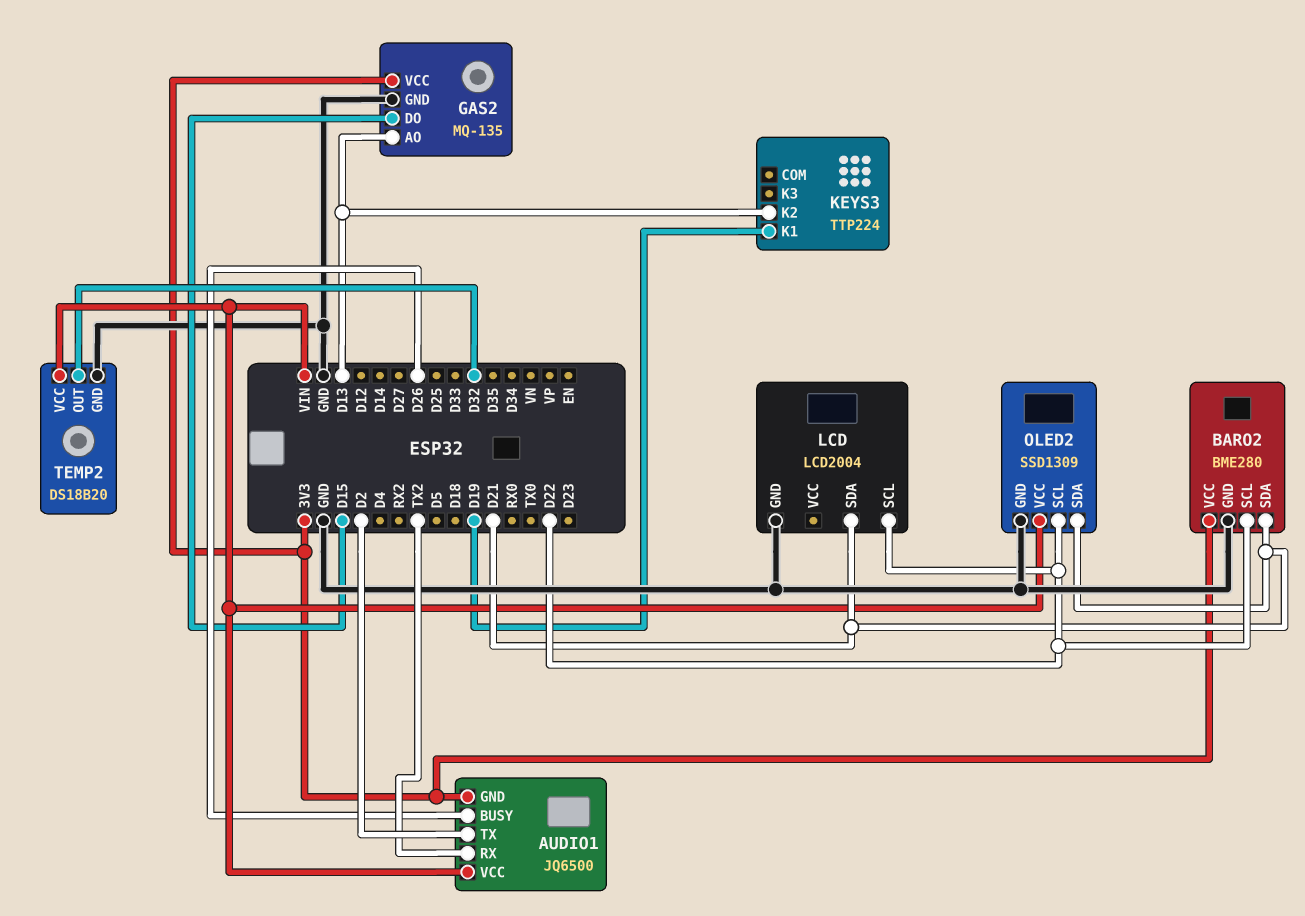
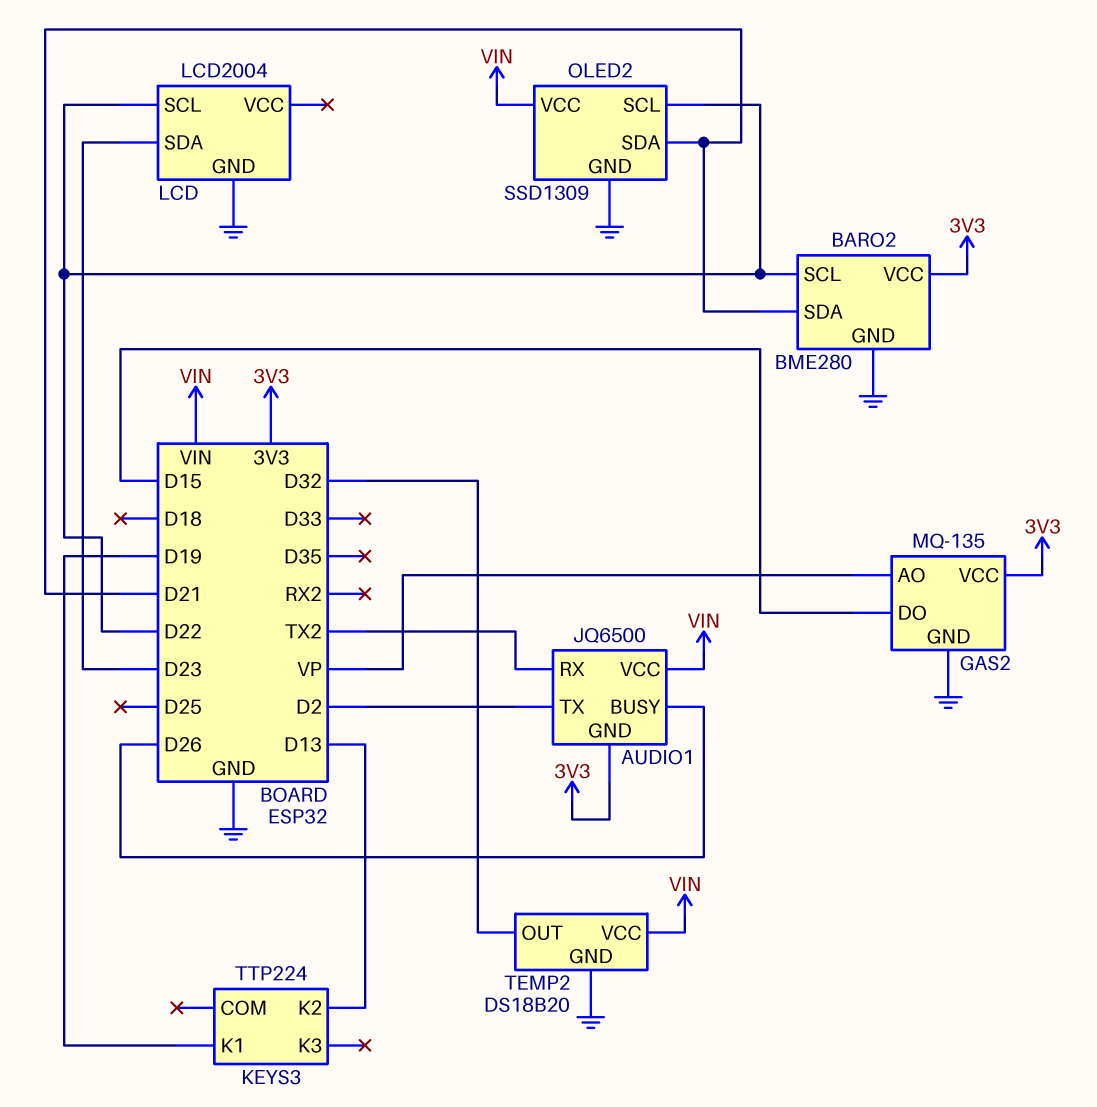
GAS2 pin AO: D13 -> VP
LCD pin SDA: D21 -> D23

